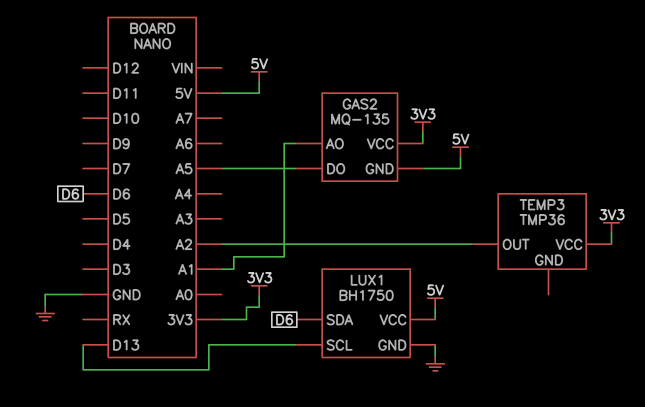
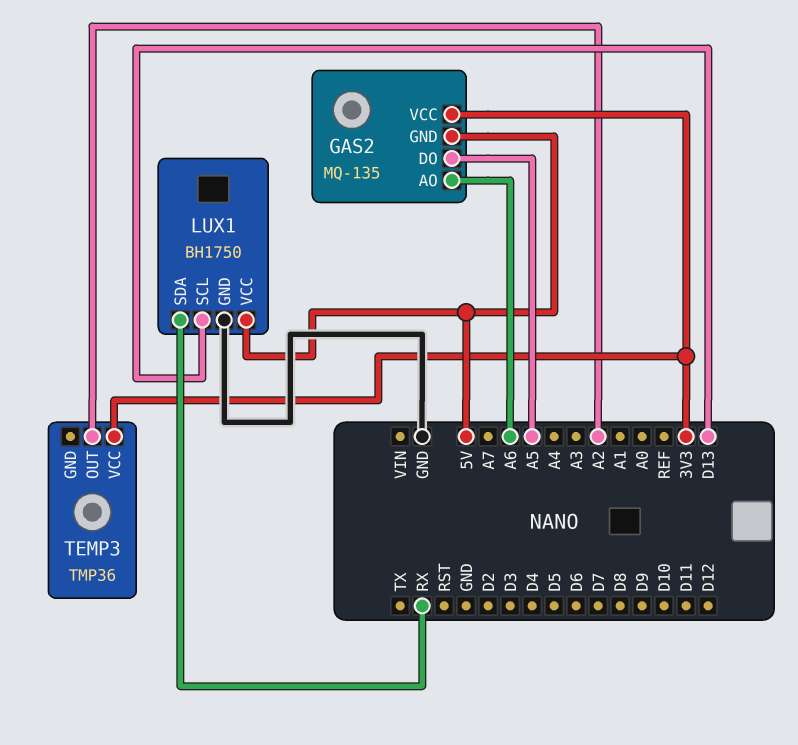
GAS2 pin AO: A1 -> A6
LUX1 pin SDA: D6 -> RX

